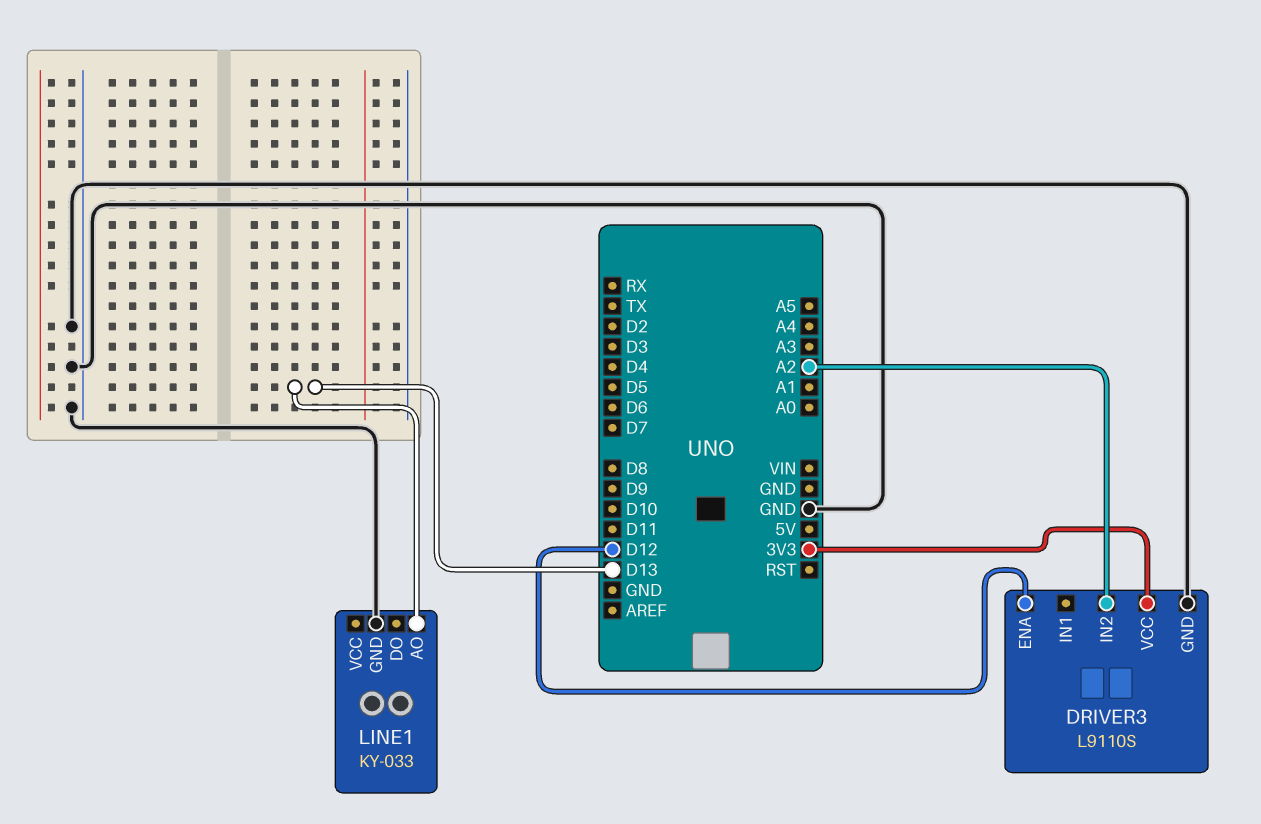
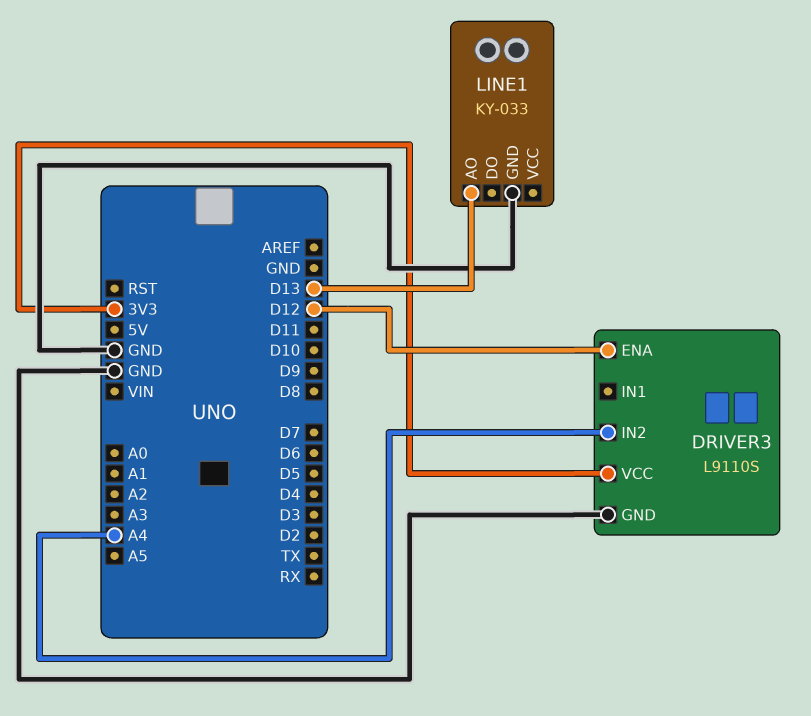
DRIVER3 pin IN2: A2 -> A4

